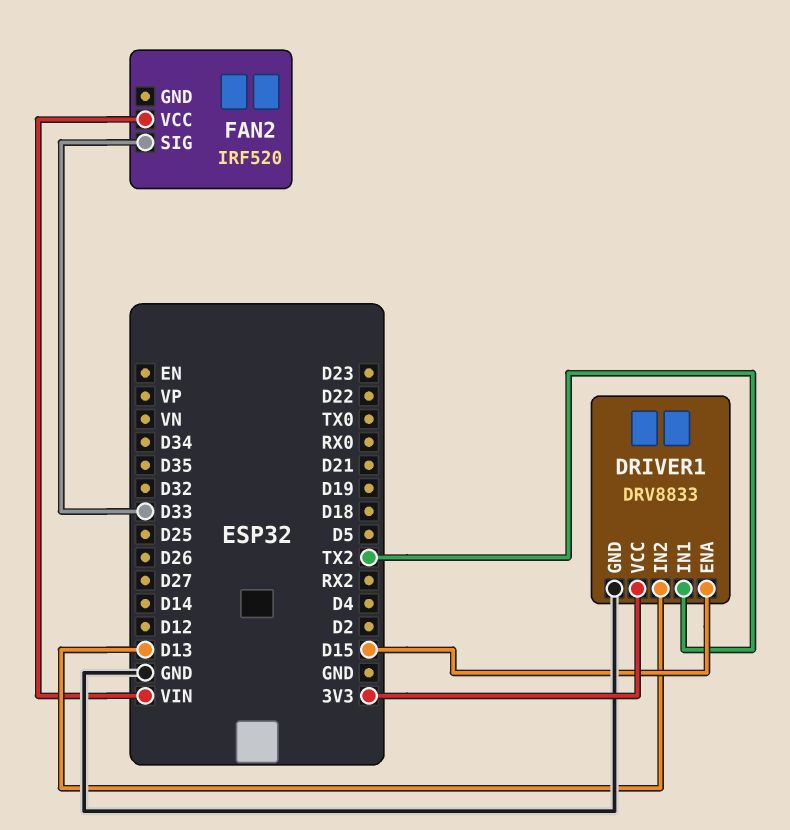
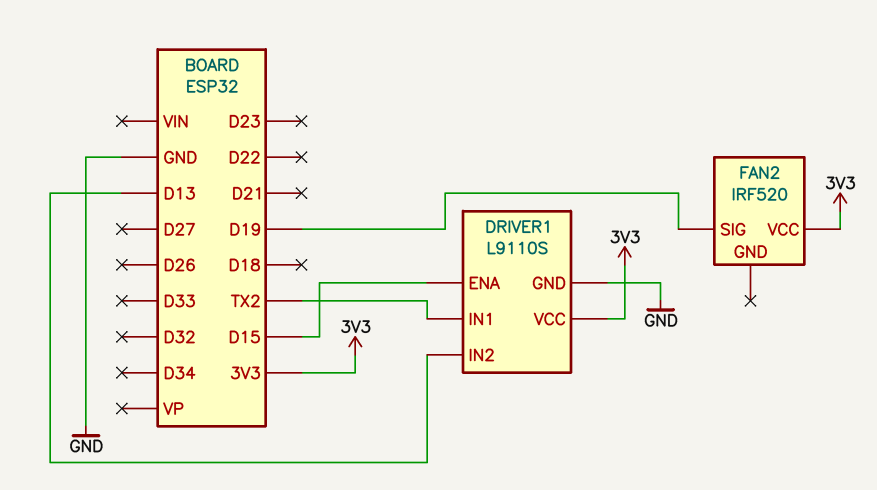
DRIVER1: DRV8833 -> L9110S
FAN2 pin SIG: D33 -> D19
FAN2 pin VCC: VIN -> 3V3

